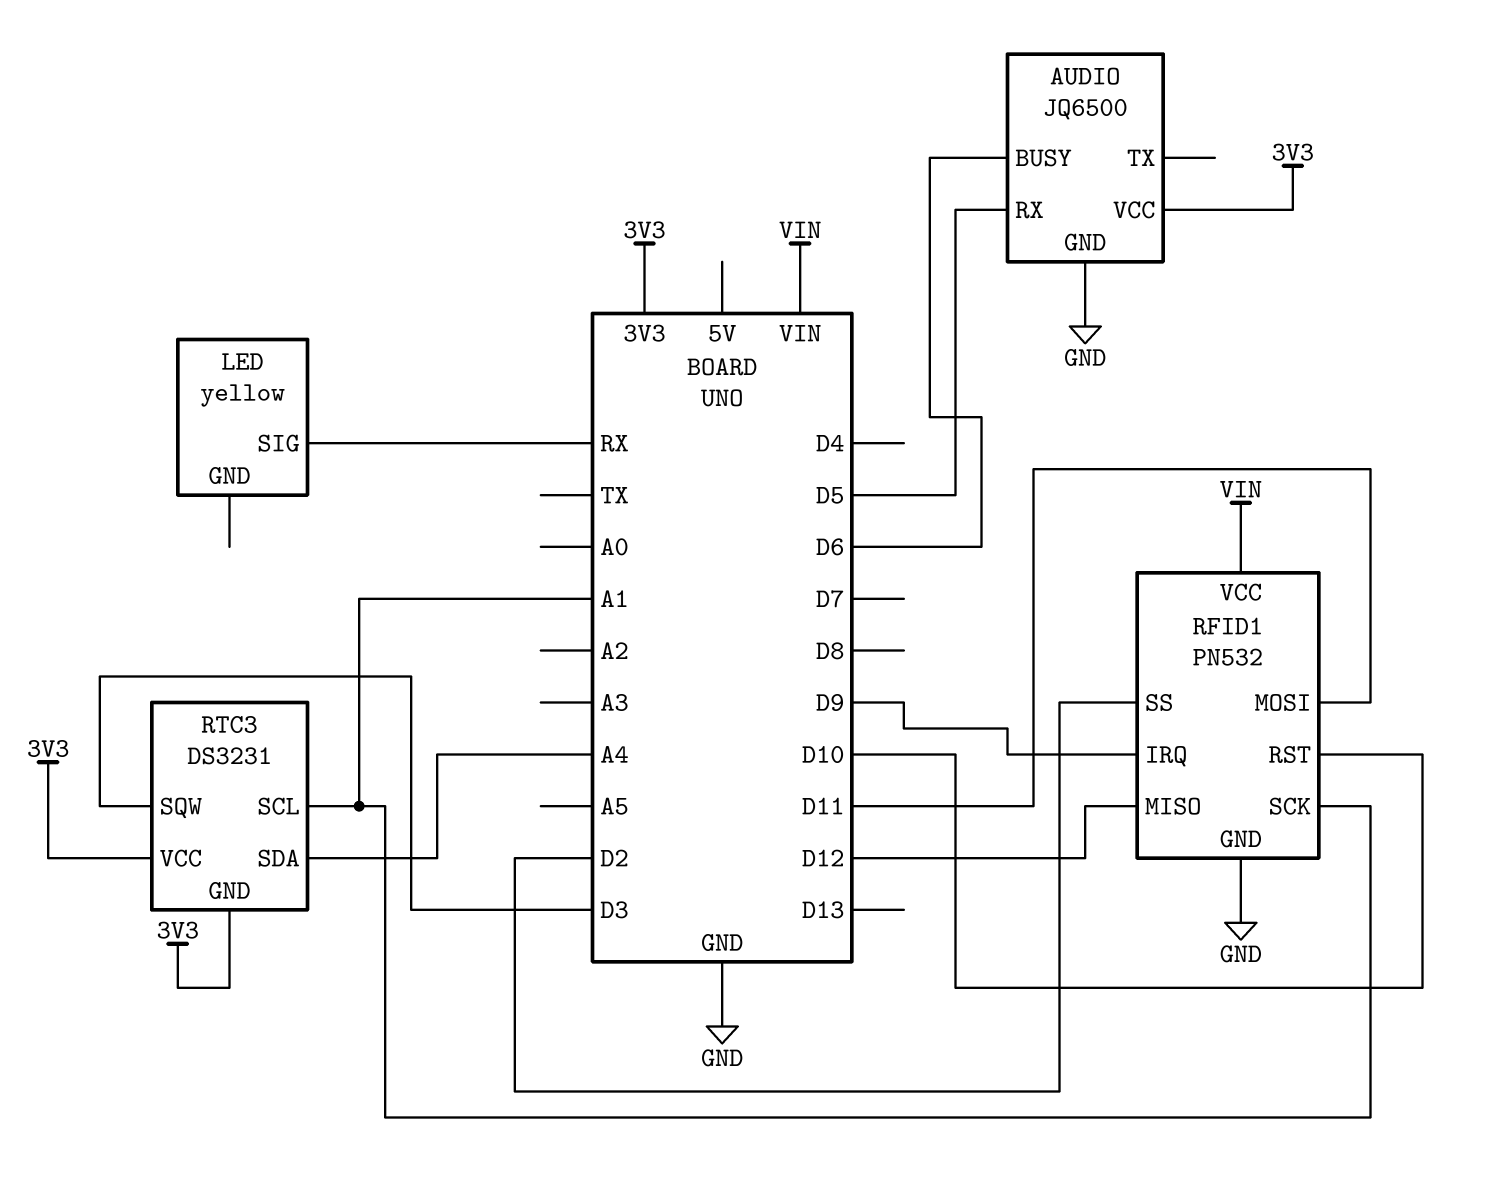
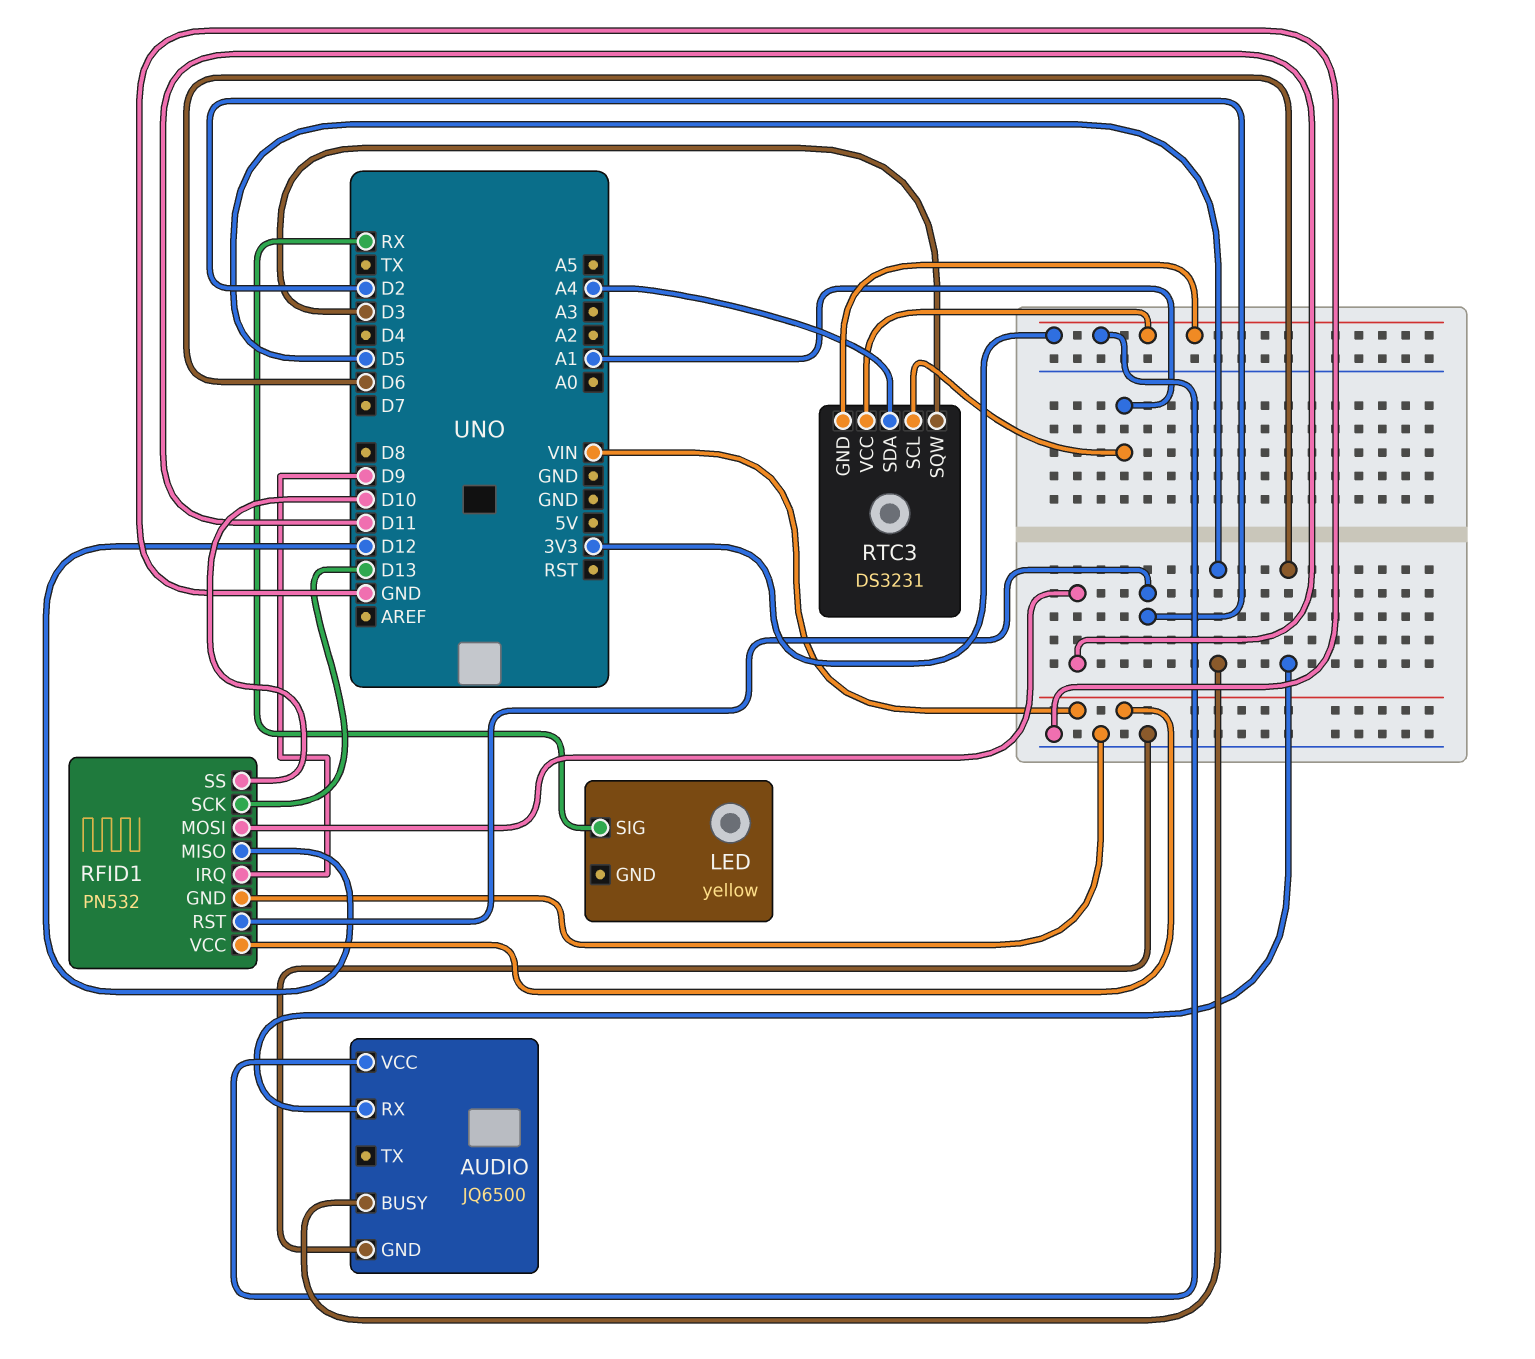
AUDIO pin BUSY: D6 -> D5
AUDIO pin RX: D5 -> D6
RFID1 pin RST: D10 -> D2
RFID1 pin SCK: A1 -> D13
RFID1 pin SS: D2 -> D10

